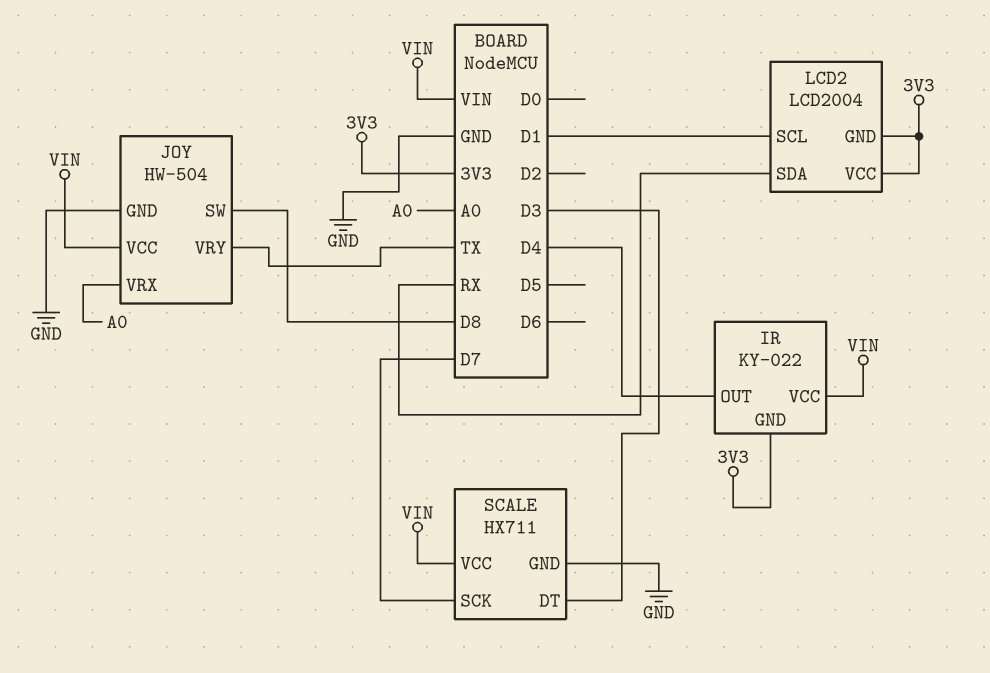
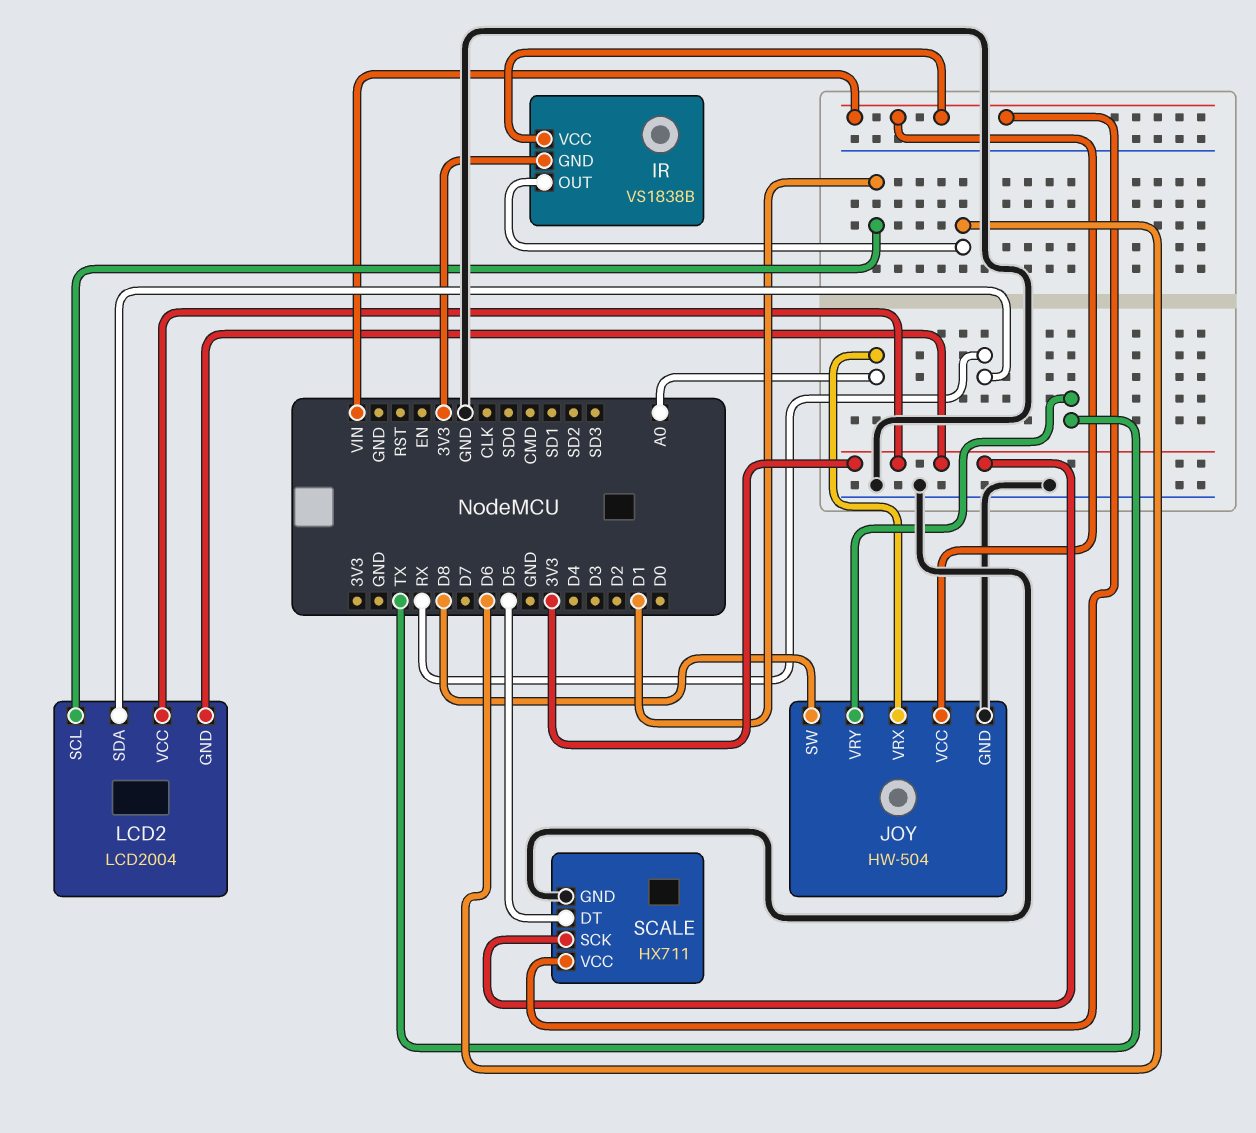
IR: KY-022 -> VS1838B
IR pin OUT: D4 -> D6
SCALE pin DT: D3 -> D5
SCALE pin SCK: D7 -> 3V3

